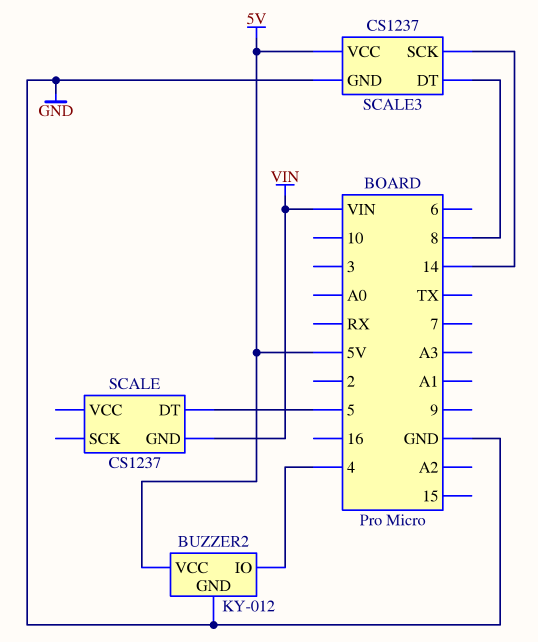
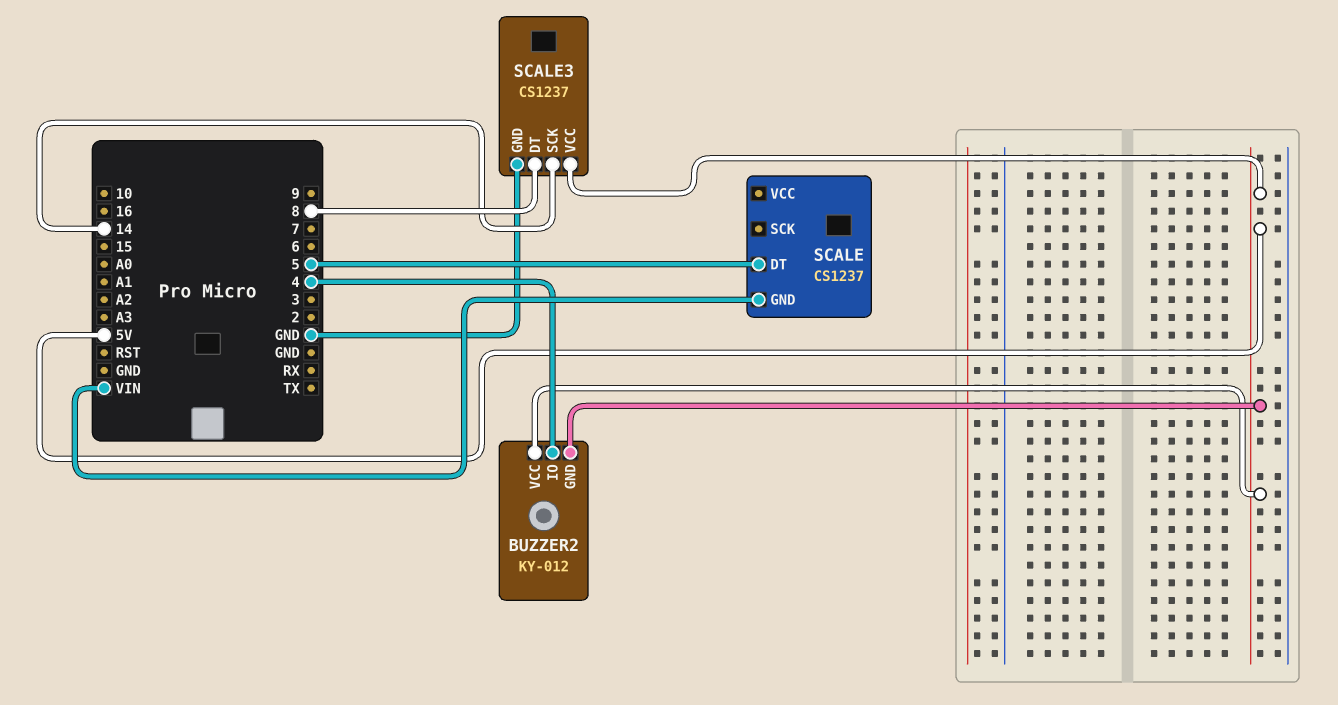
BUZZER2 pin GND: GND -> 5V

